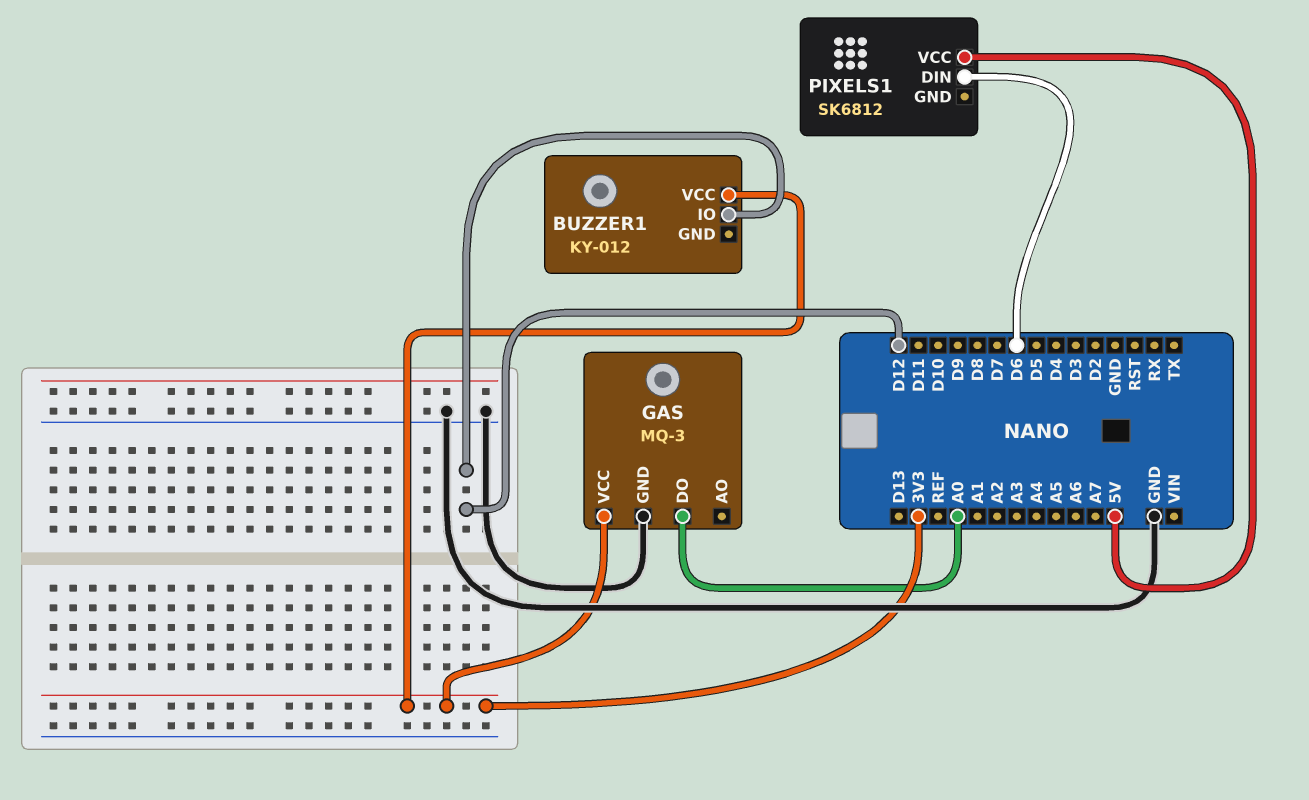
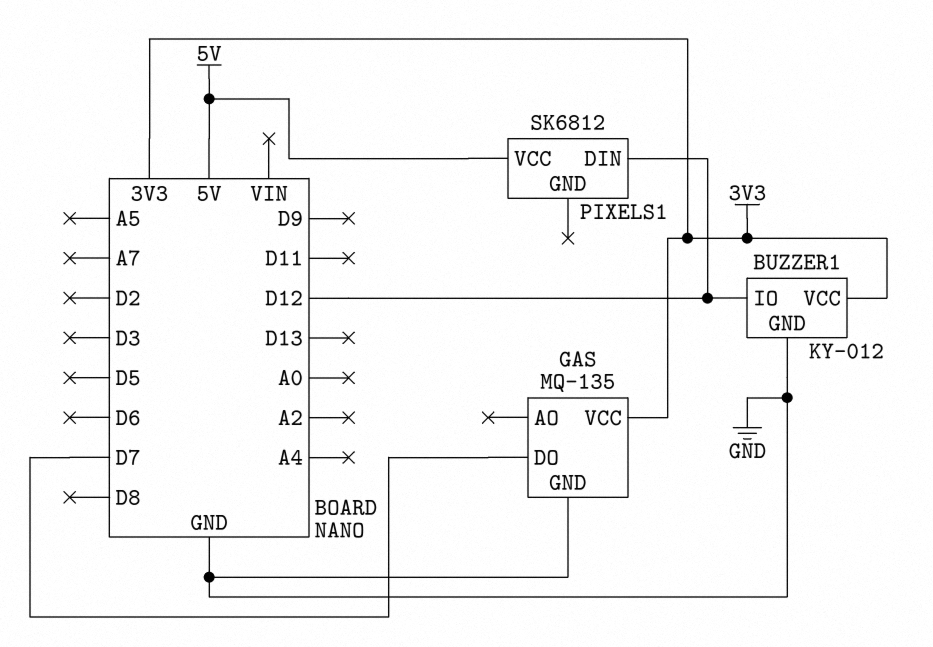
BUZZER1 pin GND: none -> GND
GAS: MQ-3 -> MQ-135
GAS pin DO: A0 -> D7
PIXELS1 pin DIN: D6 -> D12

